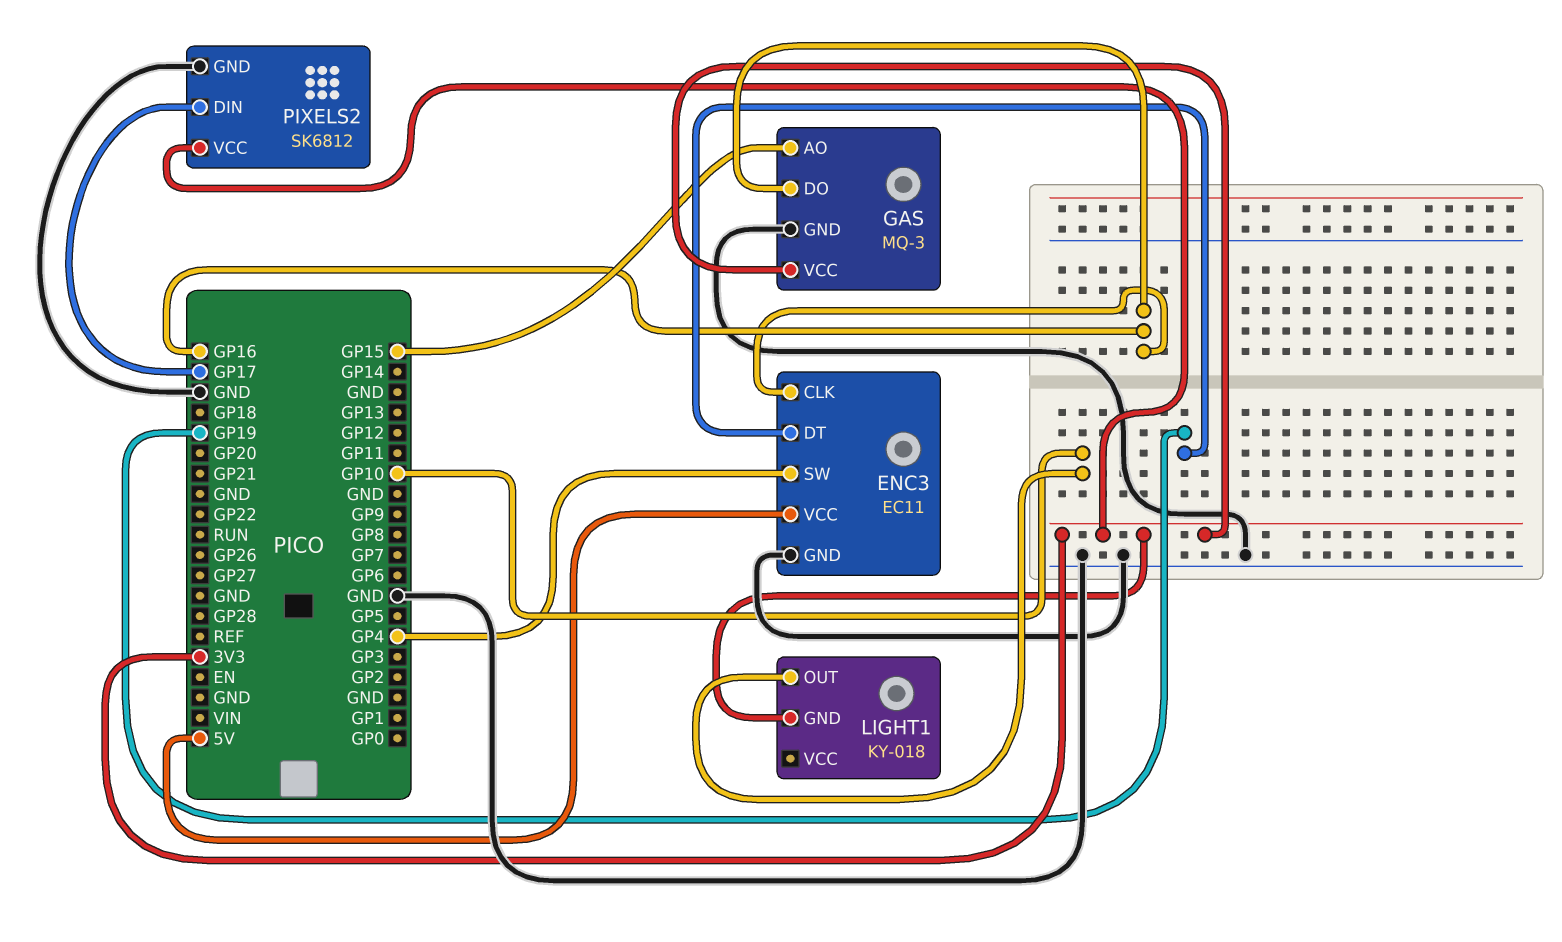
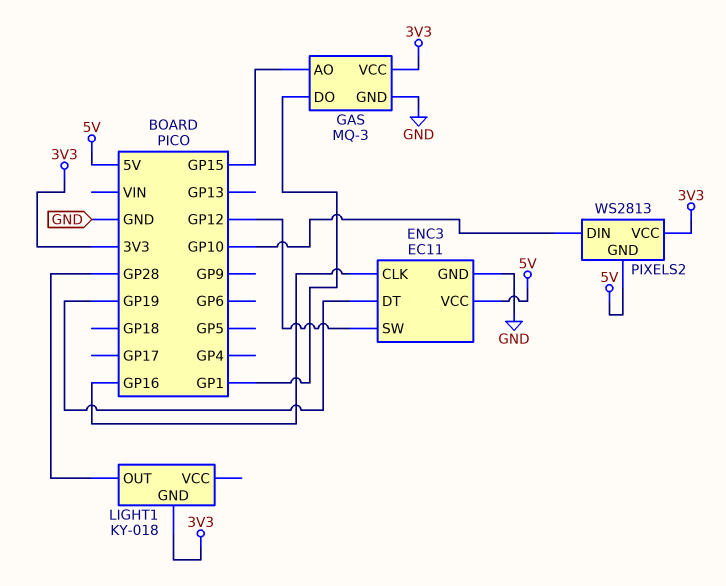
ENC3 pin SW: GP4 -> GP12
GAS pin DO: GP16 -> GP1
LIGHT1 pin OUT: GP10 -> GP28
PIXELS2: SK6812 -> WS2813
PIXELS2 pin DIN: GP17 -> GP10
PIXELS2 pin GND: GND -> 5V

